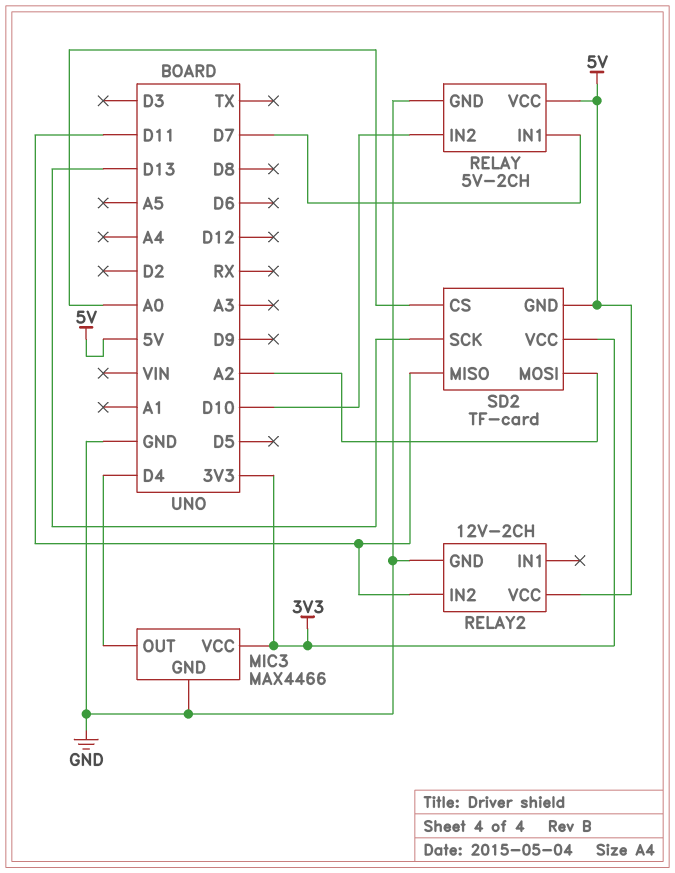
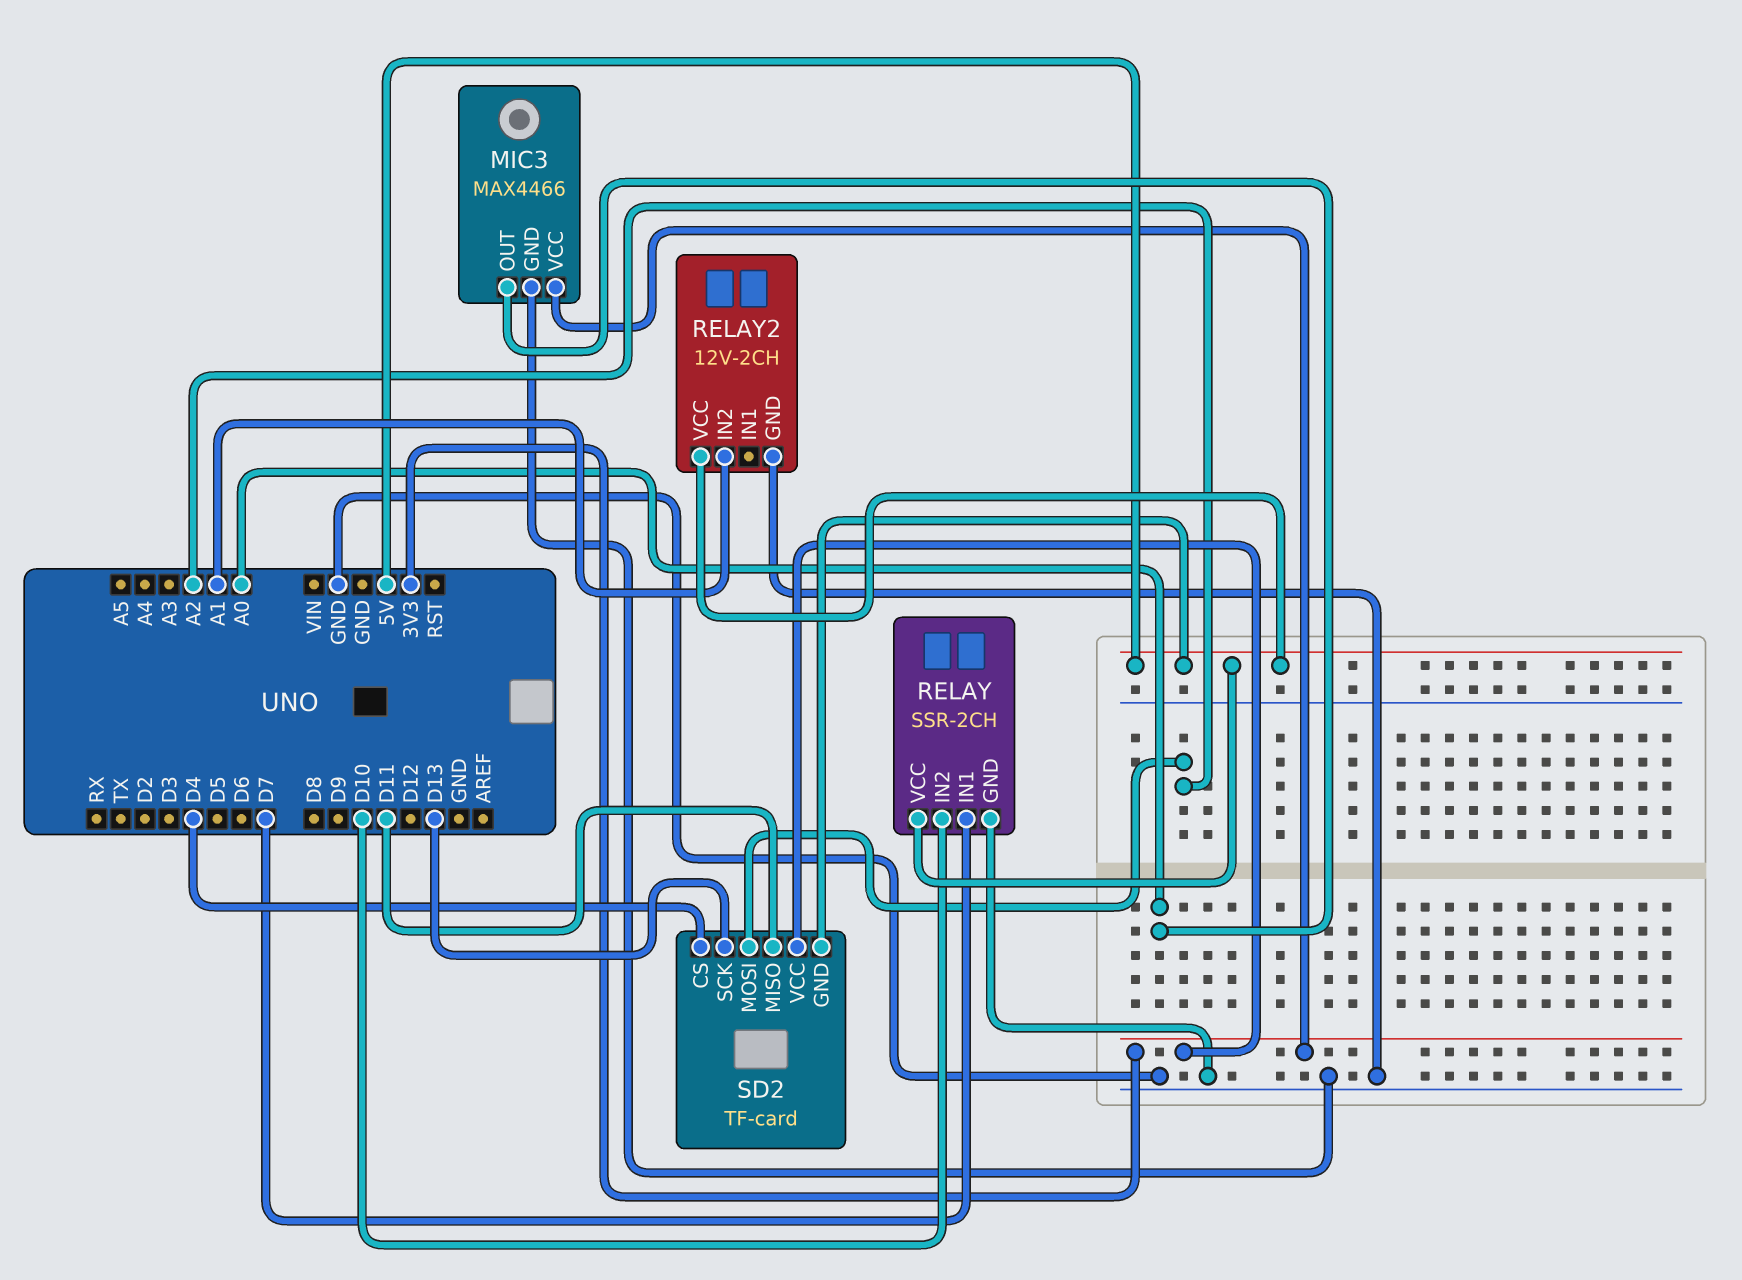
MIC3 pin OUT: D4 -> A0
RELAY: 5V-2CH -> SSR-2CH
RELAY2 pin IN2: D11 -> A1
SD2 pin CS: A0 -> D4

